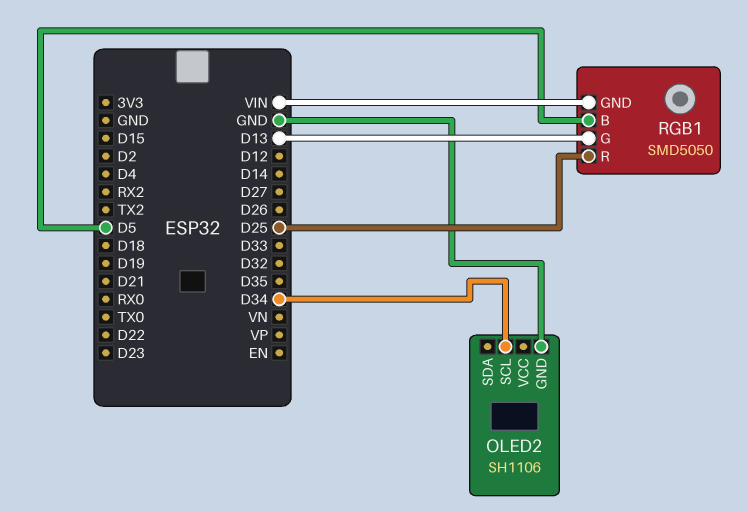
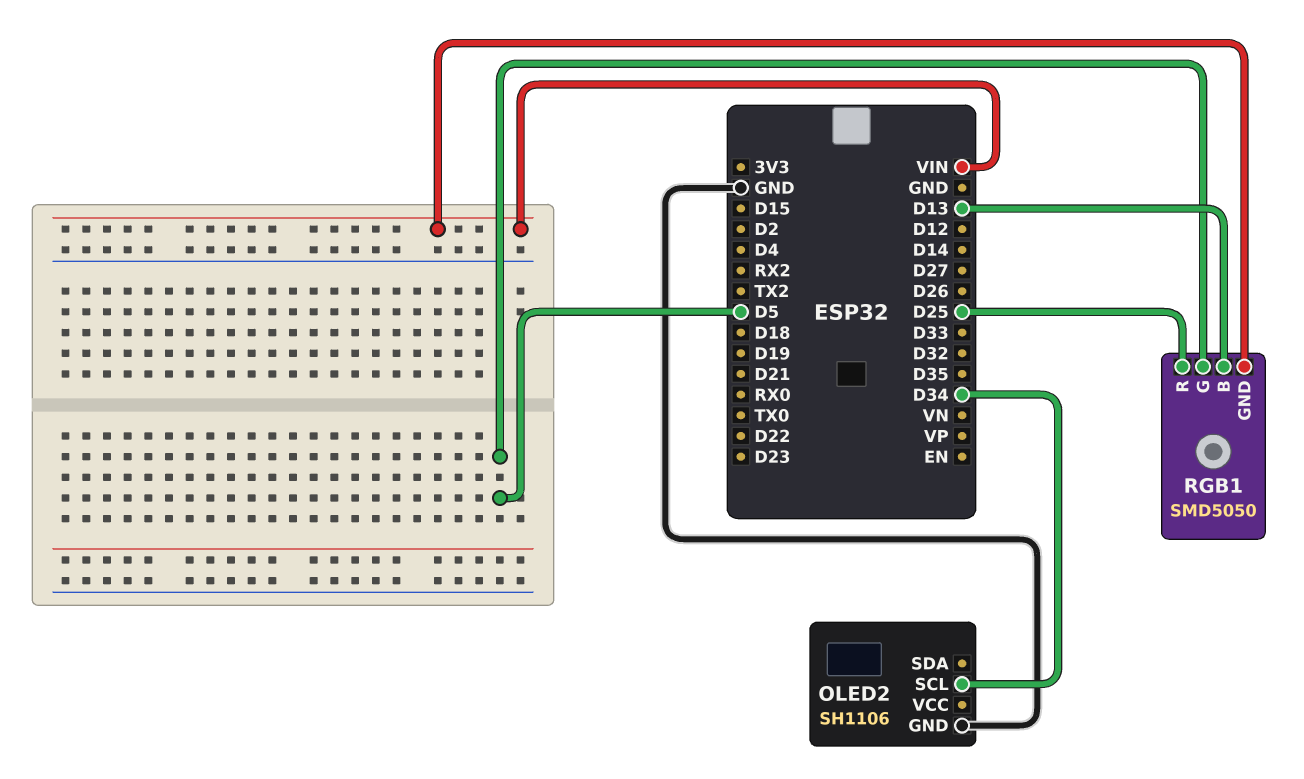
RGB1 pin B: D5 -> D13
RGB1 pin G: D13 -> D5

